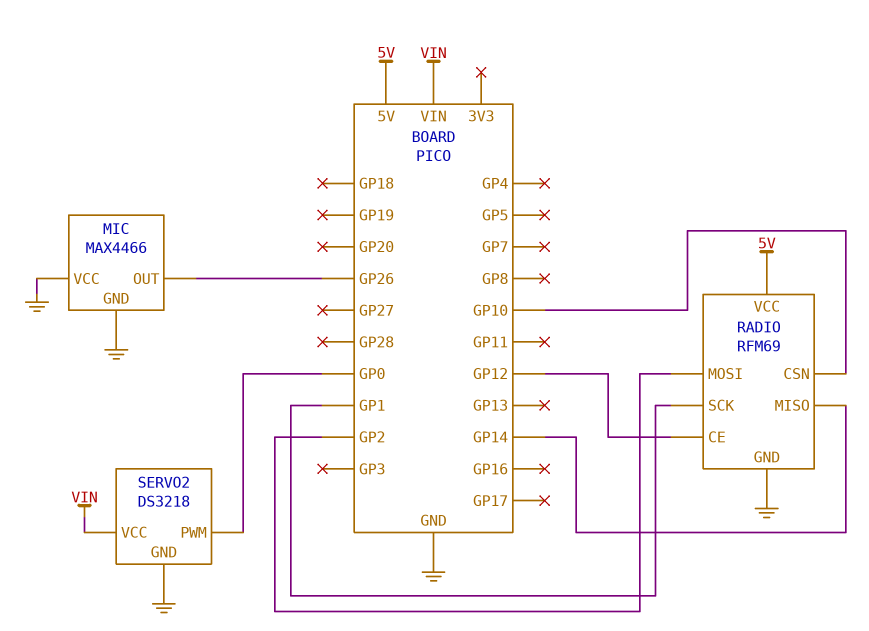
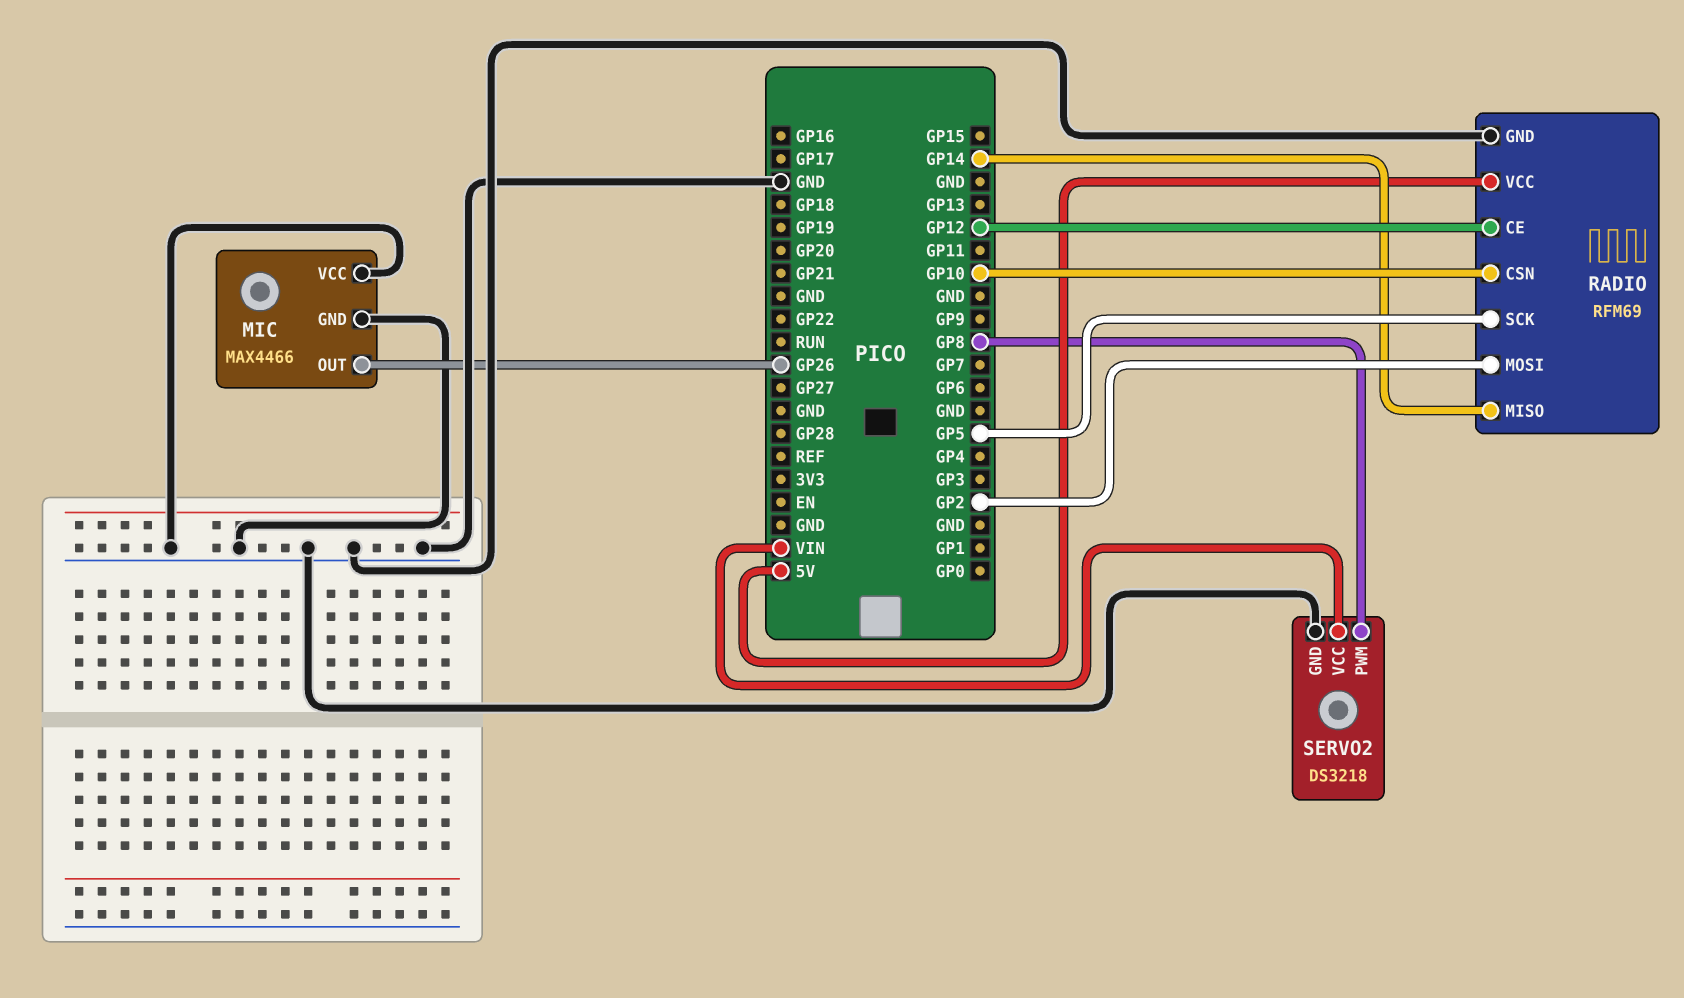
RADIO pin SCK: GP1 -> GP5
SERVO2 pin PWM: GP0 -> GP8

